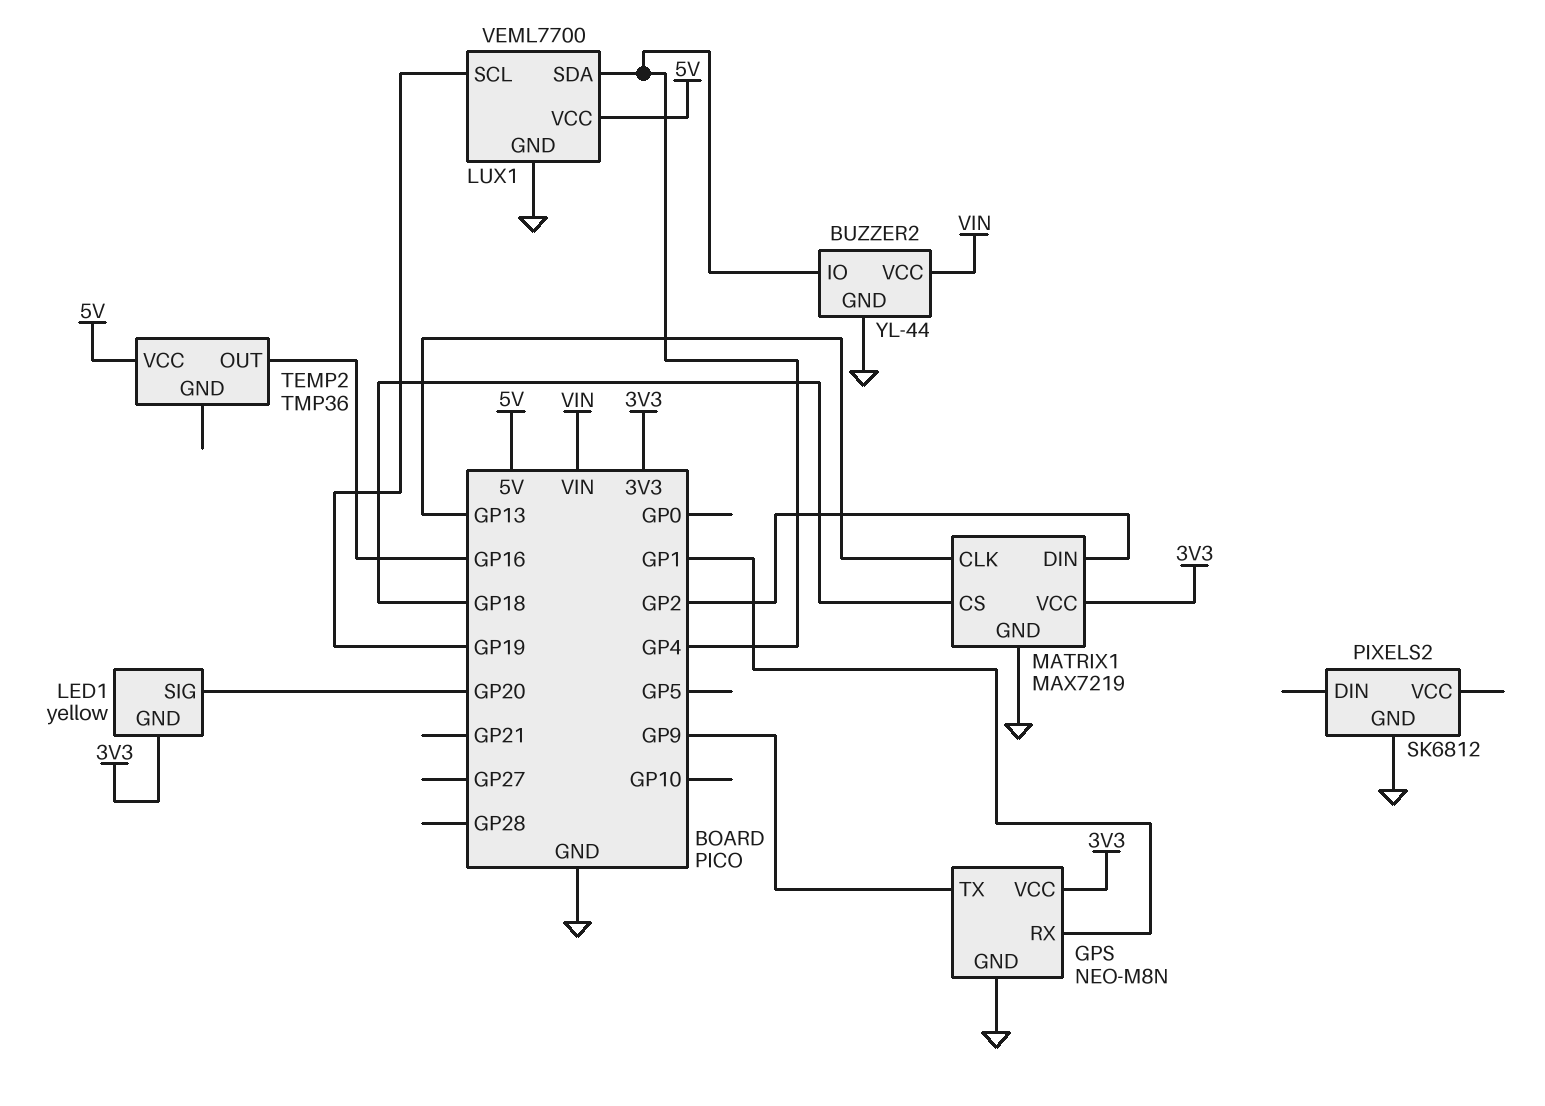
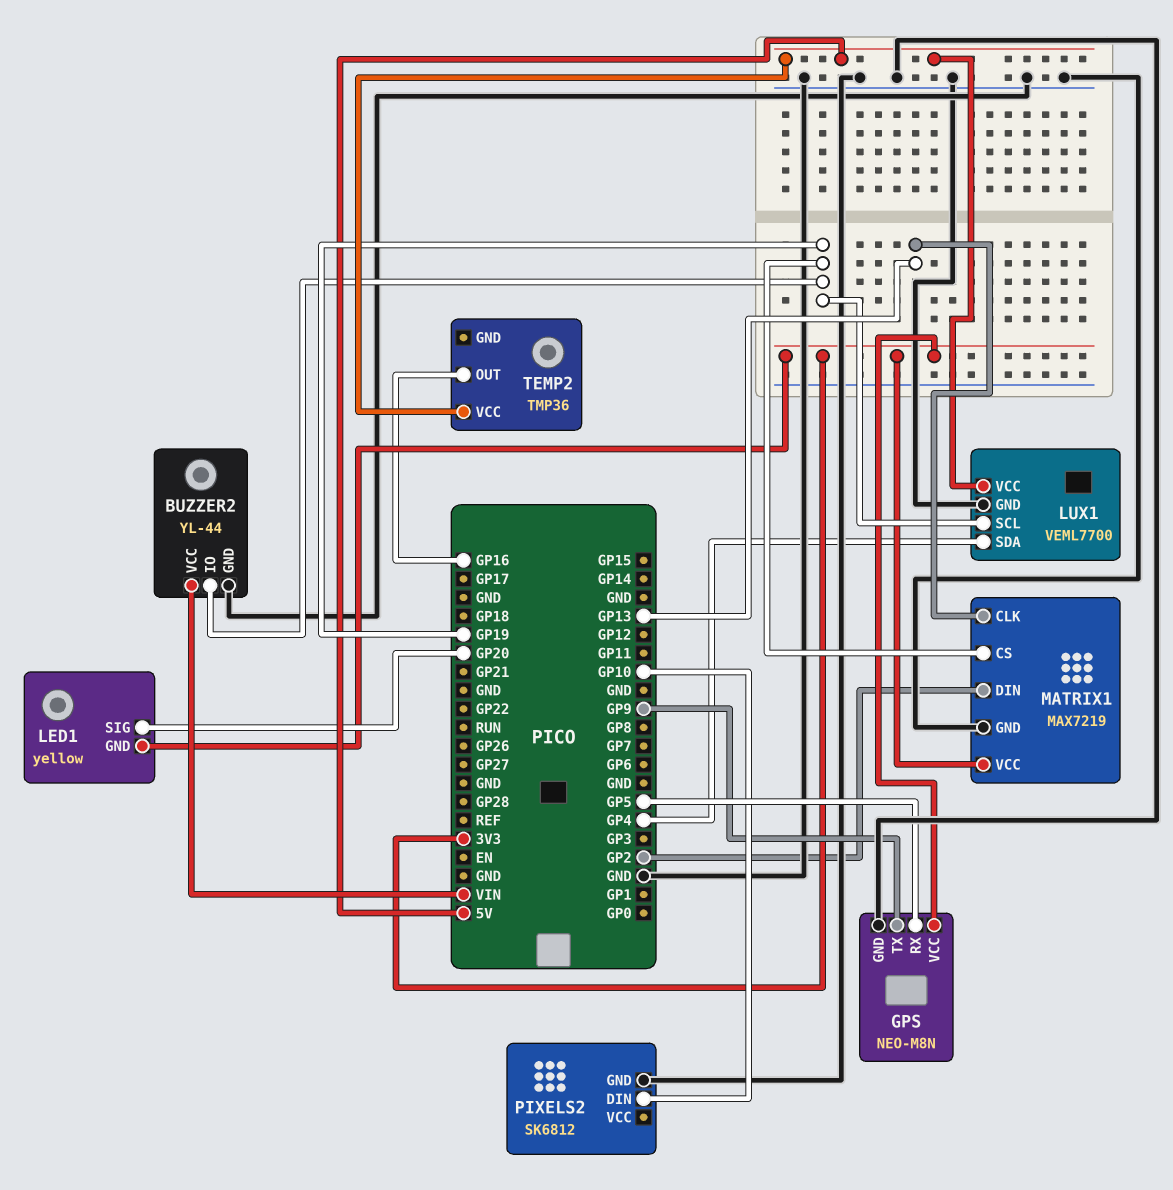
BUZZER2 pin IO: GP4 -> GP19
GPS pin RX: GP1 -> GP5
MATRIX1 pin CS: GP18 -> GP19
PIXELS2 pin DIN: none -> GP10

